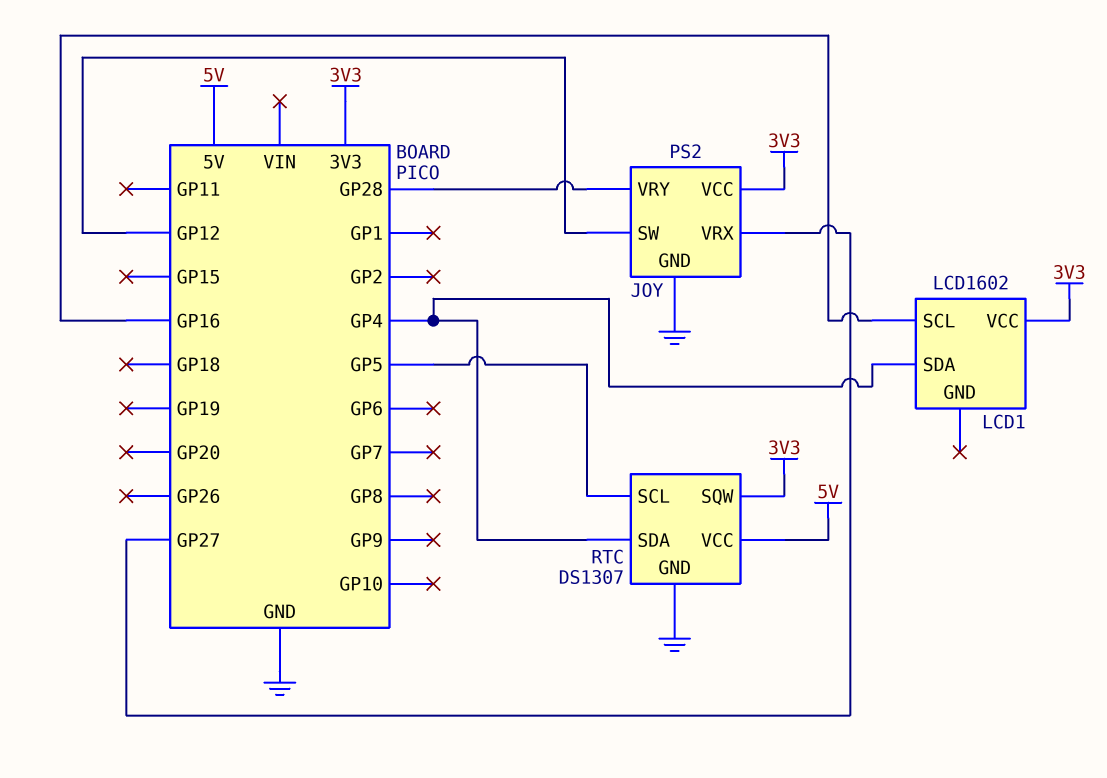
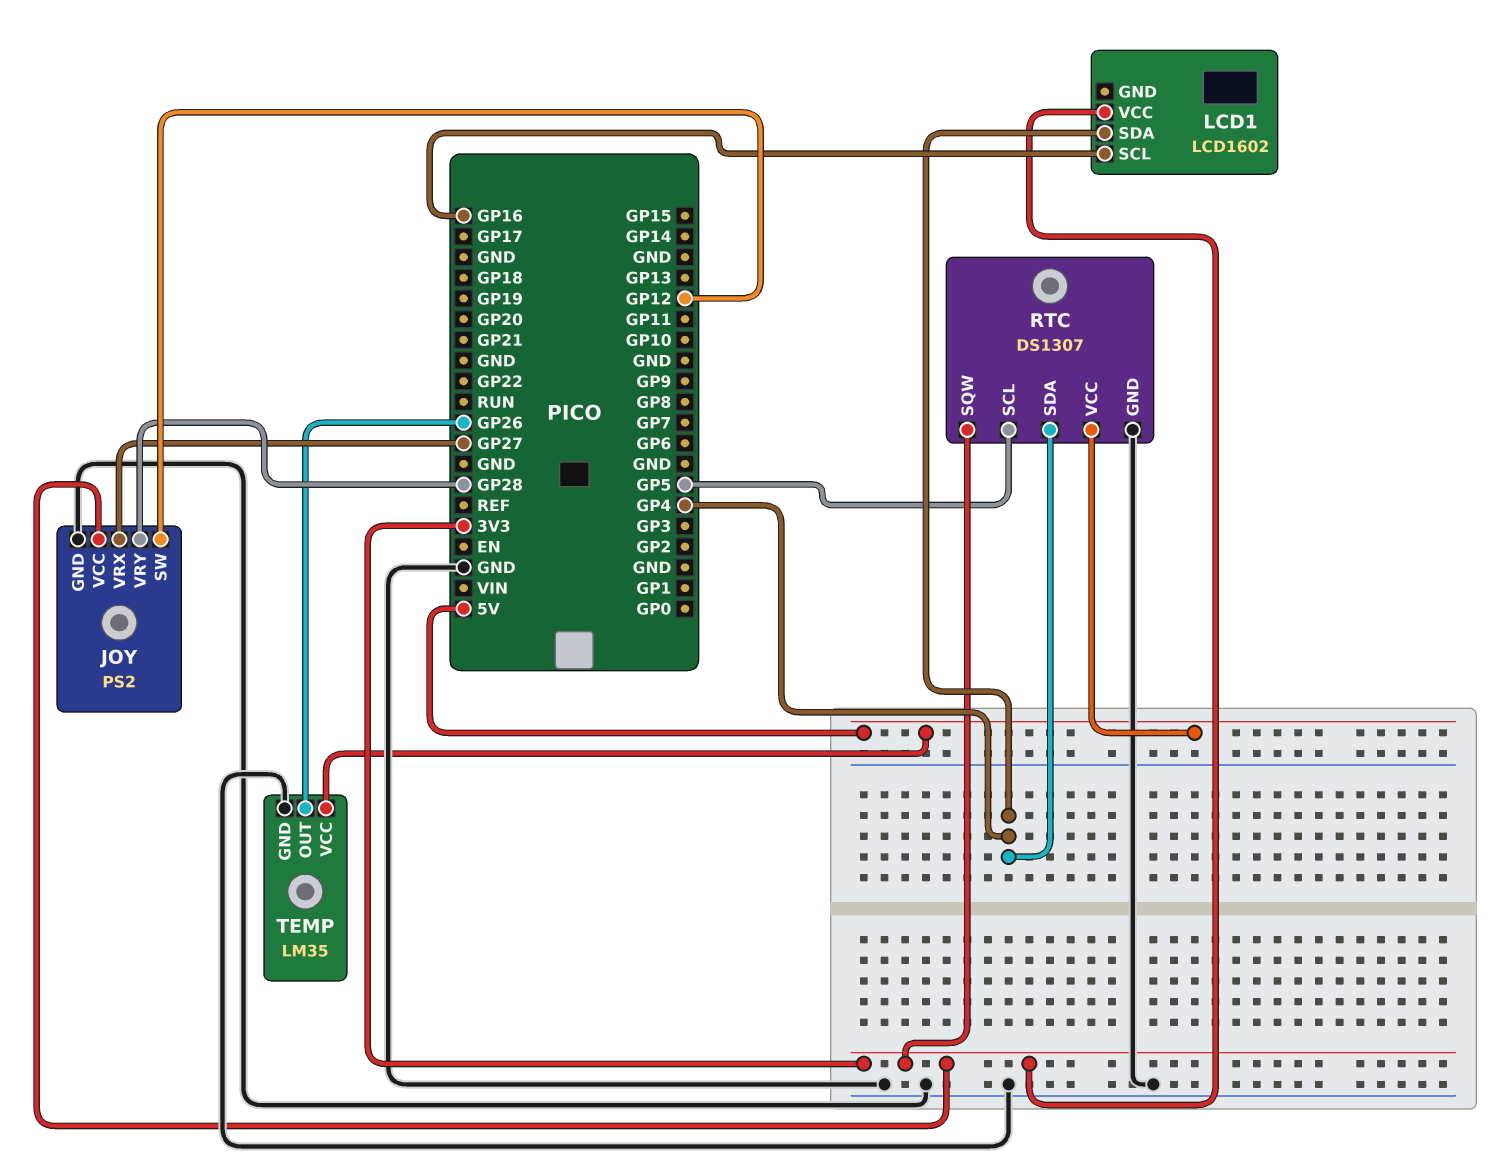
TEMP: none -> LM35
TEMP pin GND: none -> GND
TEMP pin OUT: none -> GP26
TEMP pin VCC: none -> 5V

